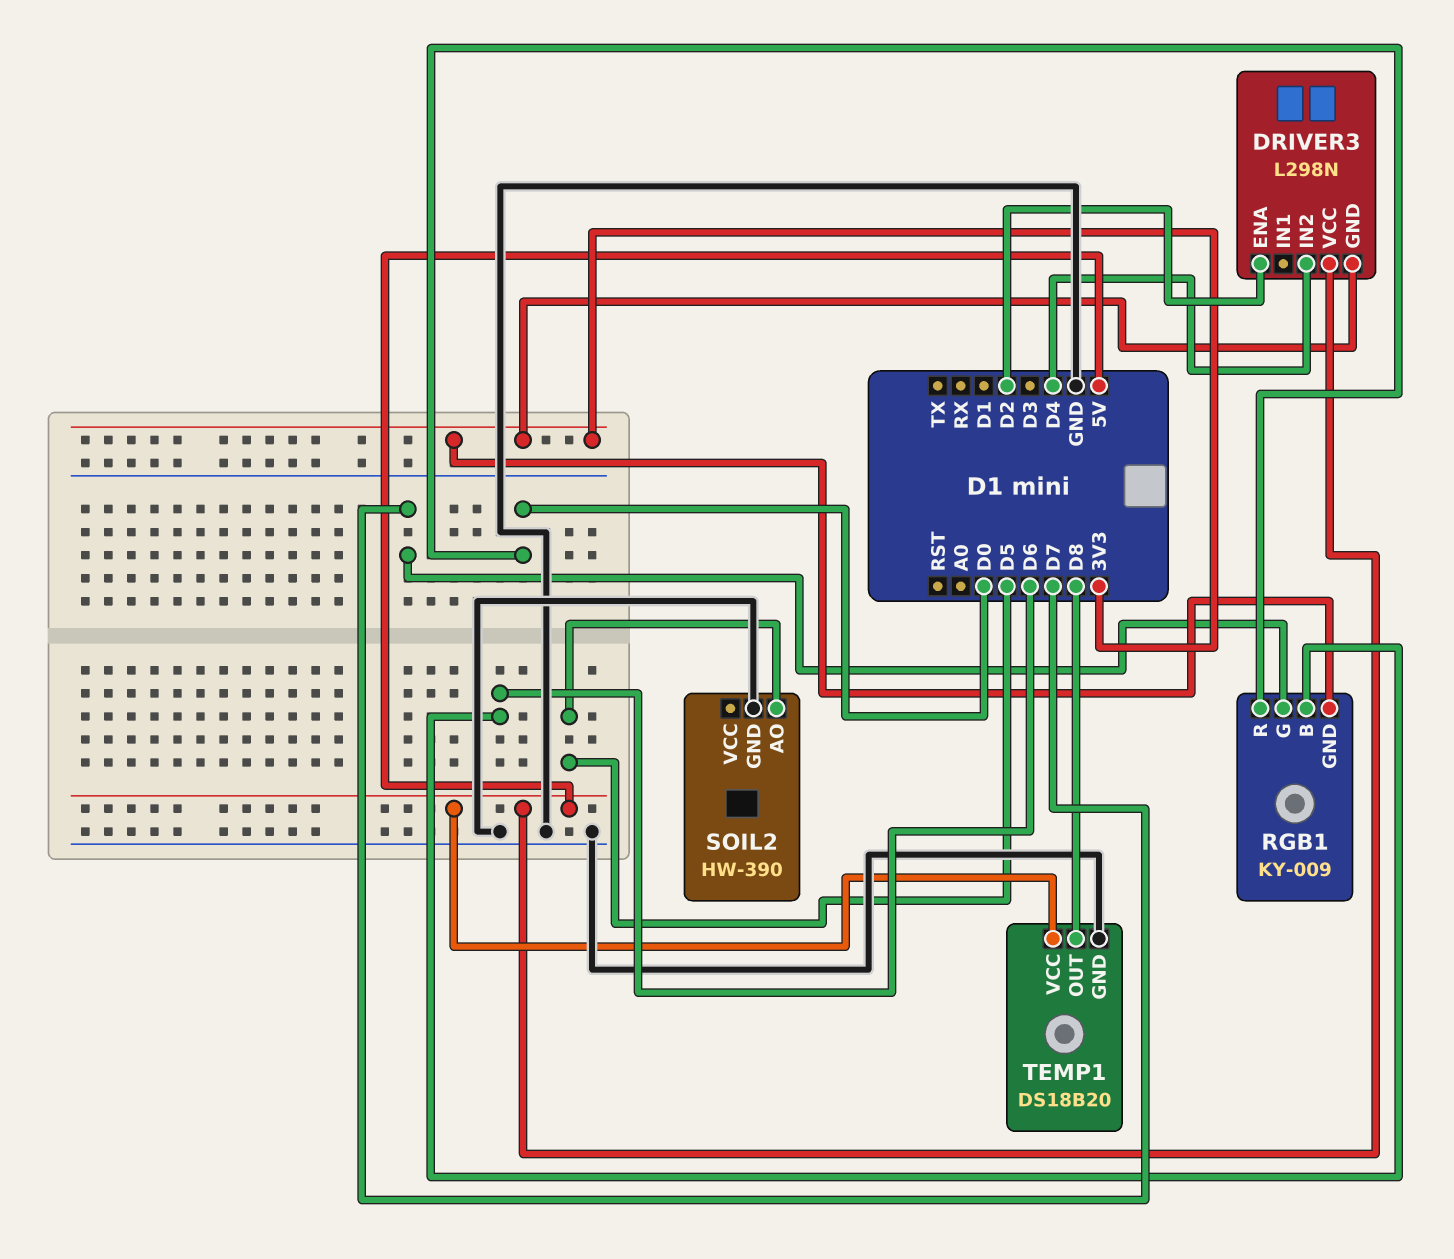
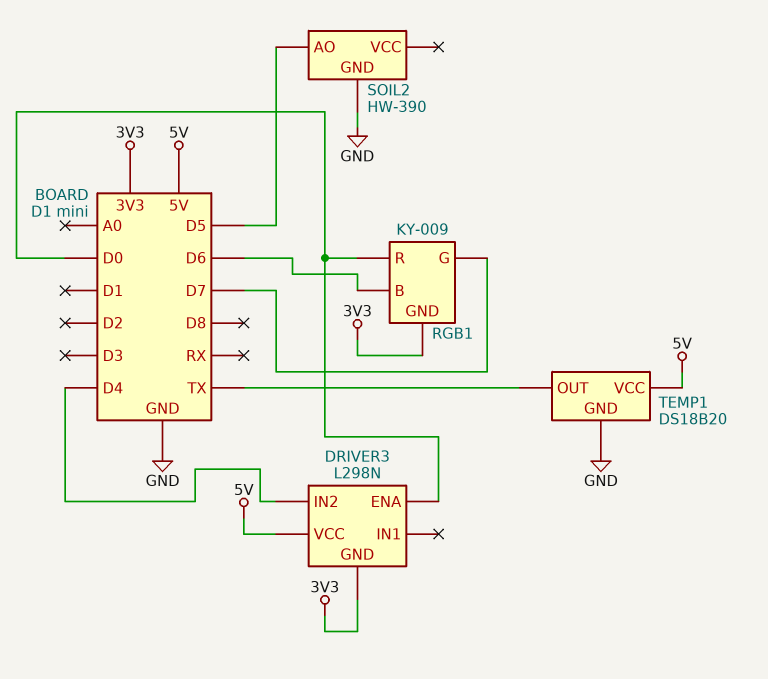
DRIVER3 pin ENA: D2 -> D0
TEMP1 pin OUT: D8 -> TX

